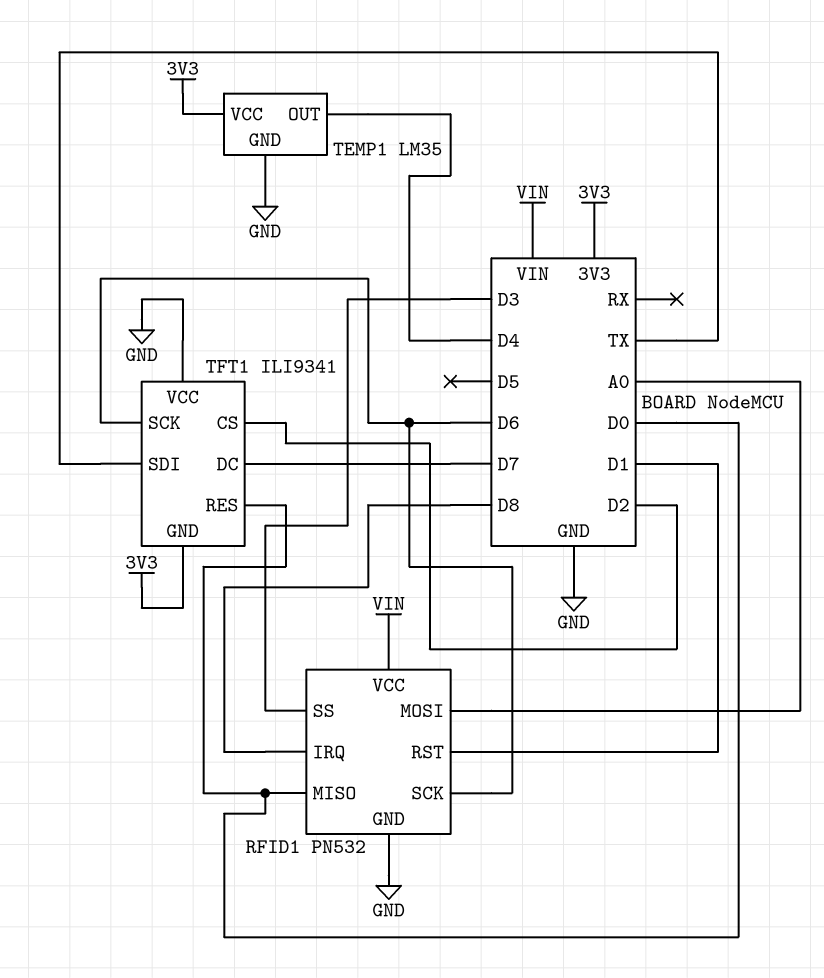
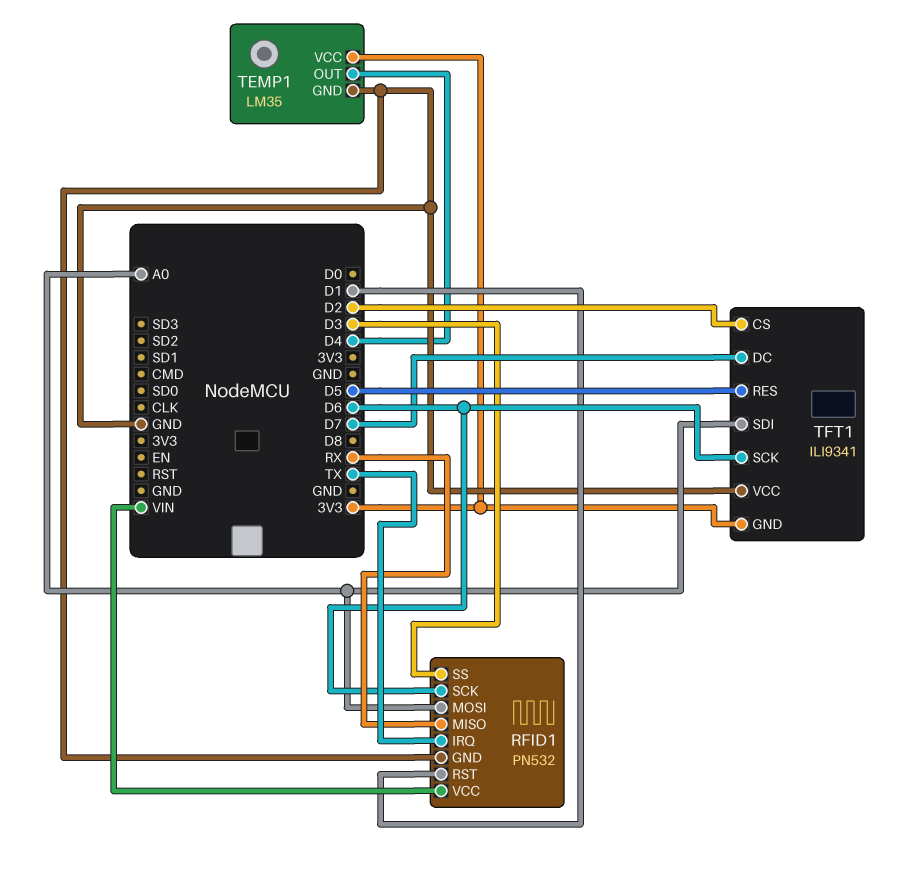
RFID1 pin IRQ: D8 -> TX
RFID1 pin MISO: D0 -> RX
TFT1 pin RES: D0 -> D5
TFT1 pin SDI: TX -> A0

